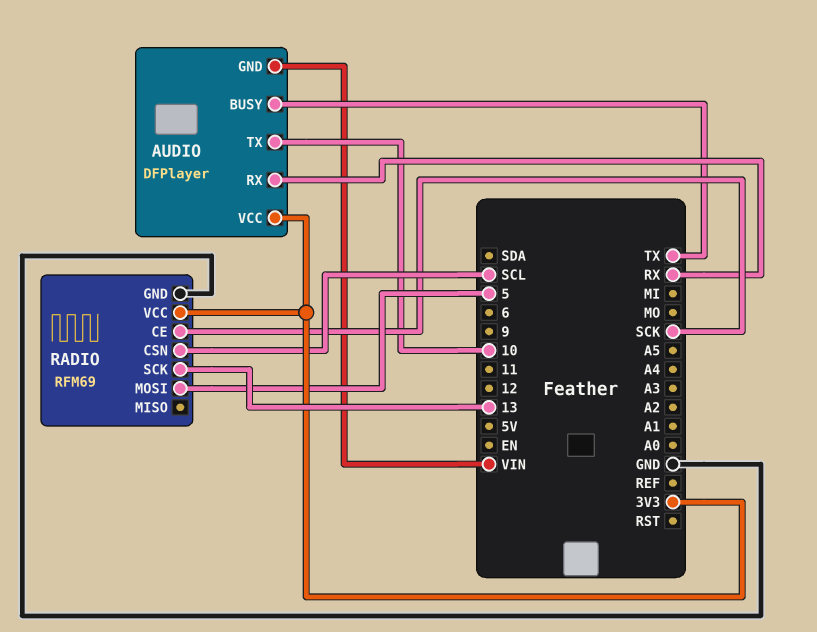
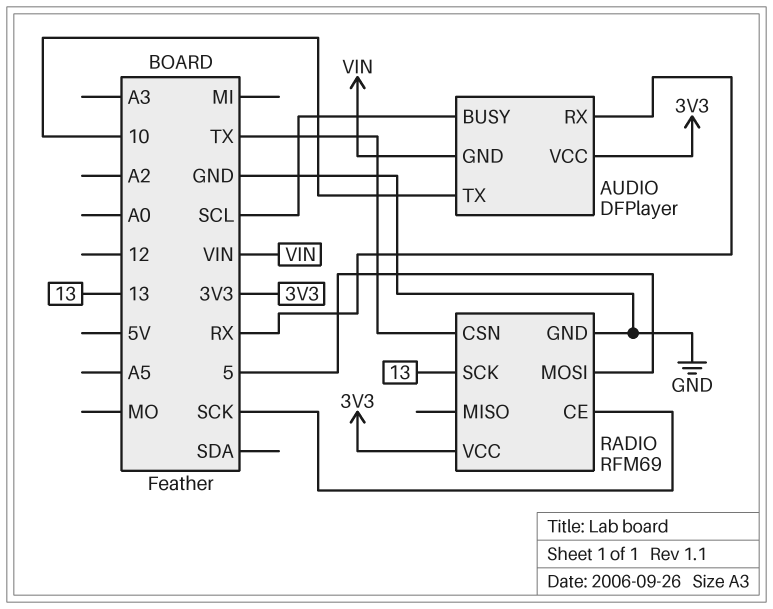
AUDIO pin BUSY: TX -> SCL
RADIO pin CSN: SCL -> TX

